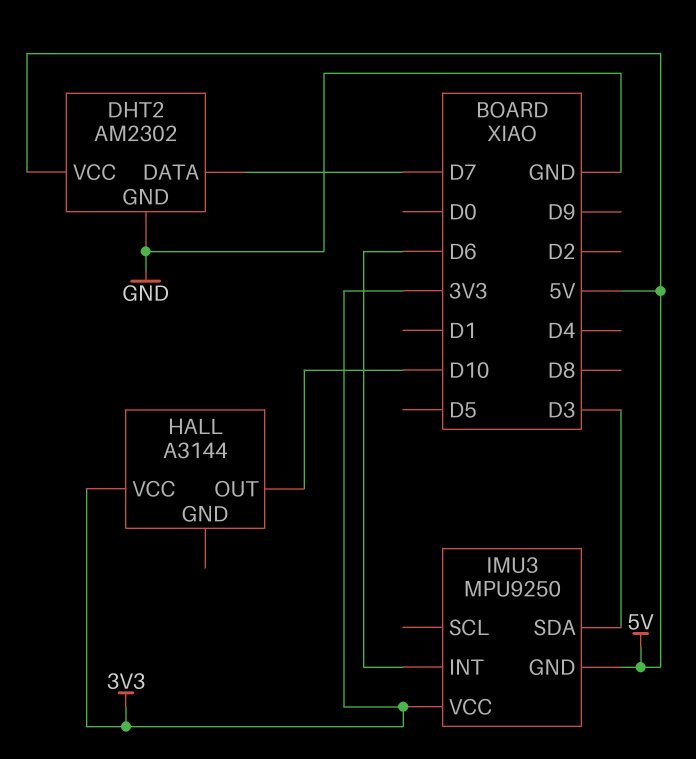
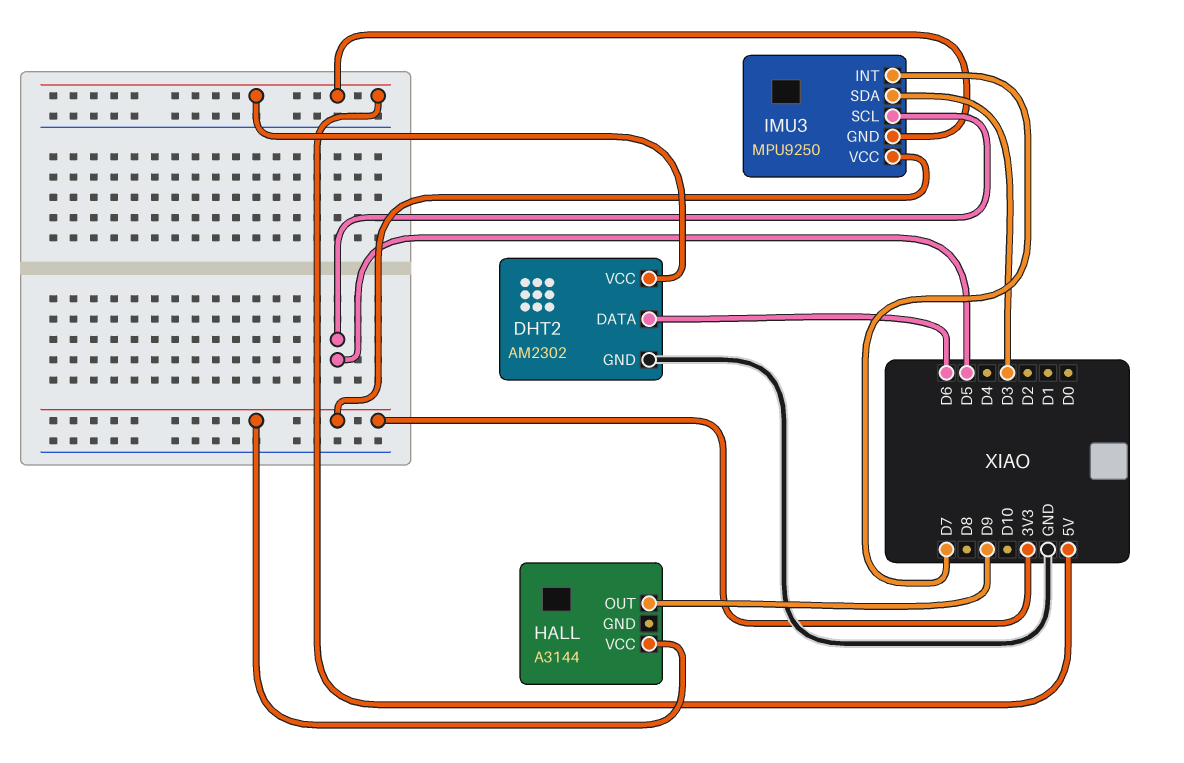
DHT2 pin DATA: D7 -> D6
HALL pin OUT: D10 -> D9
IMU3 pin INT: D6 -> D7
IMU3 pin SCL: none -> D5

